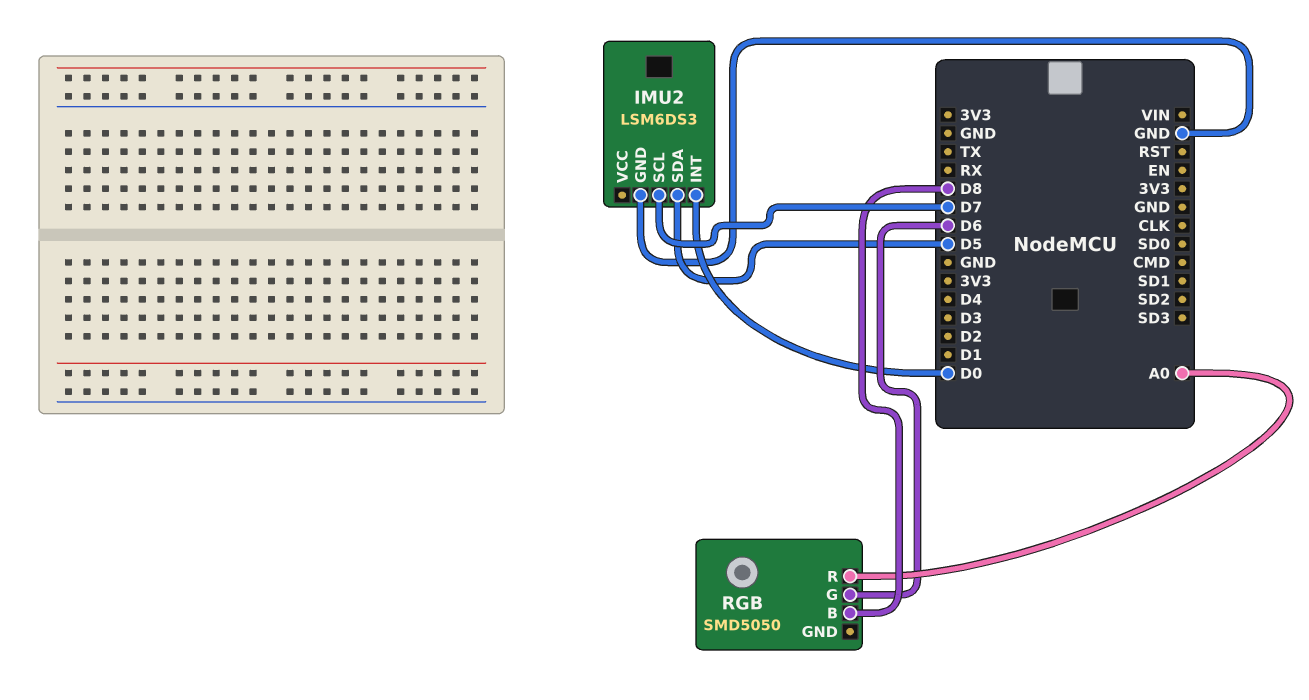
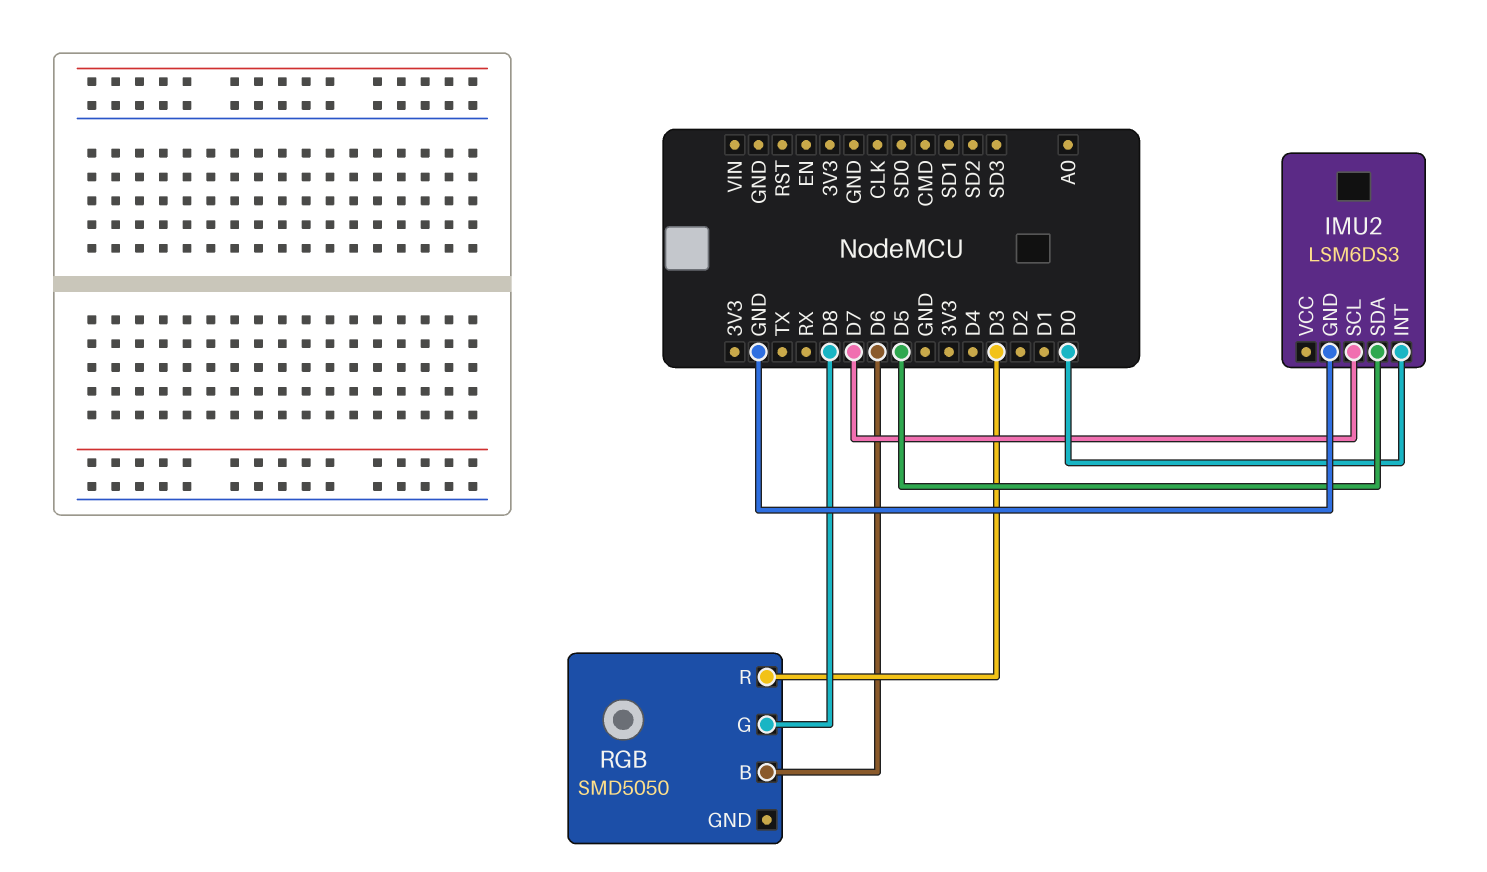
RGB pin B: D8 -> D6
RGB pin G: D6 -> D8
RGB pin R: A0 -> D3

